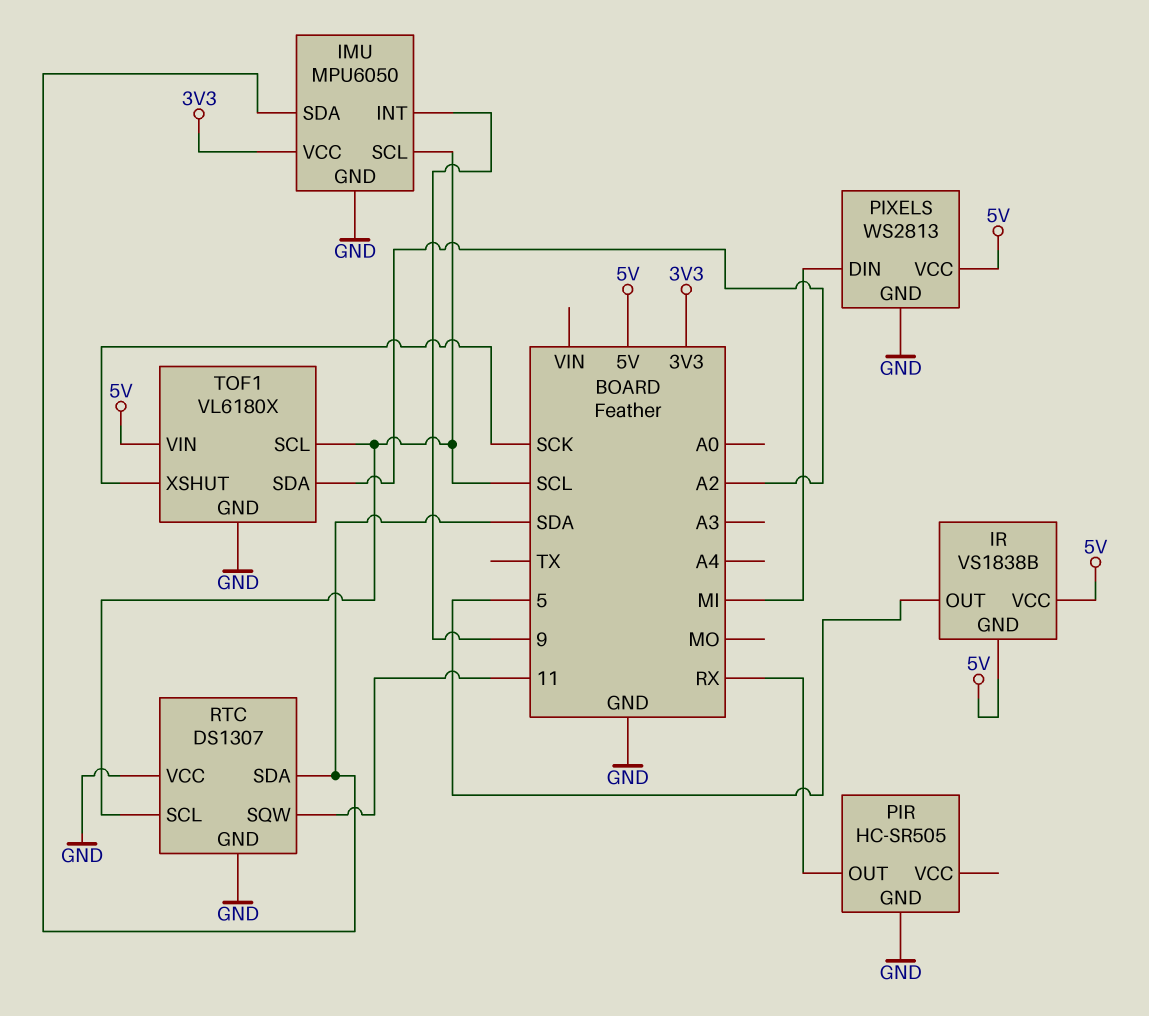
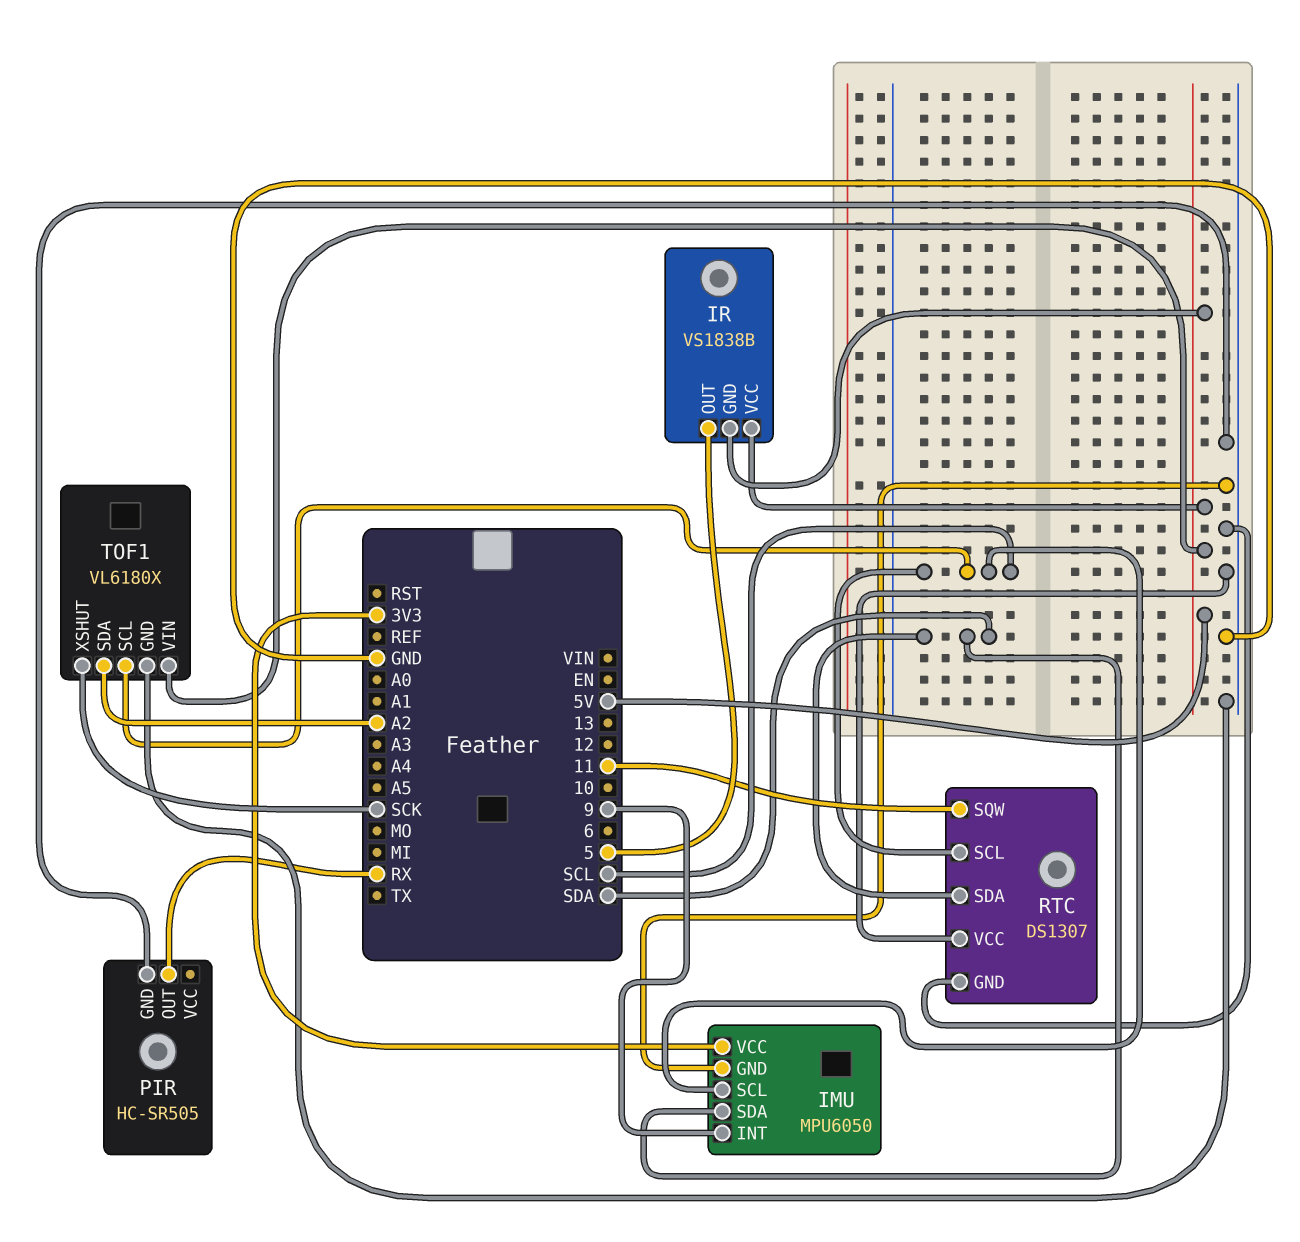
PIXELS: WS2813 -> none
PIXELS pin DIN: MI -> none
PIXELS pin GND: GND -> none
PIXELS pin VCC: 5V -> none

